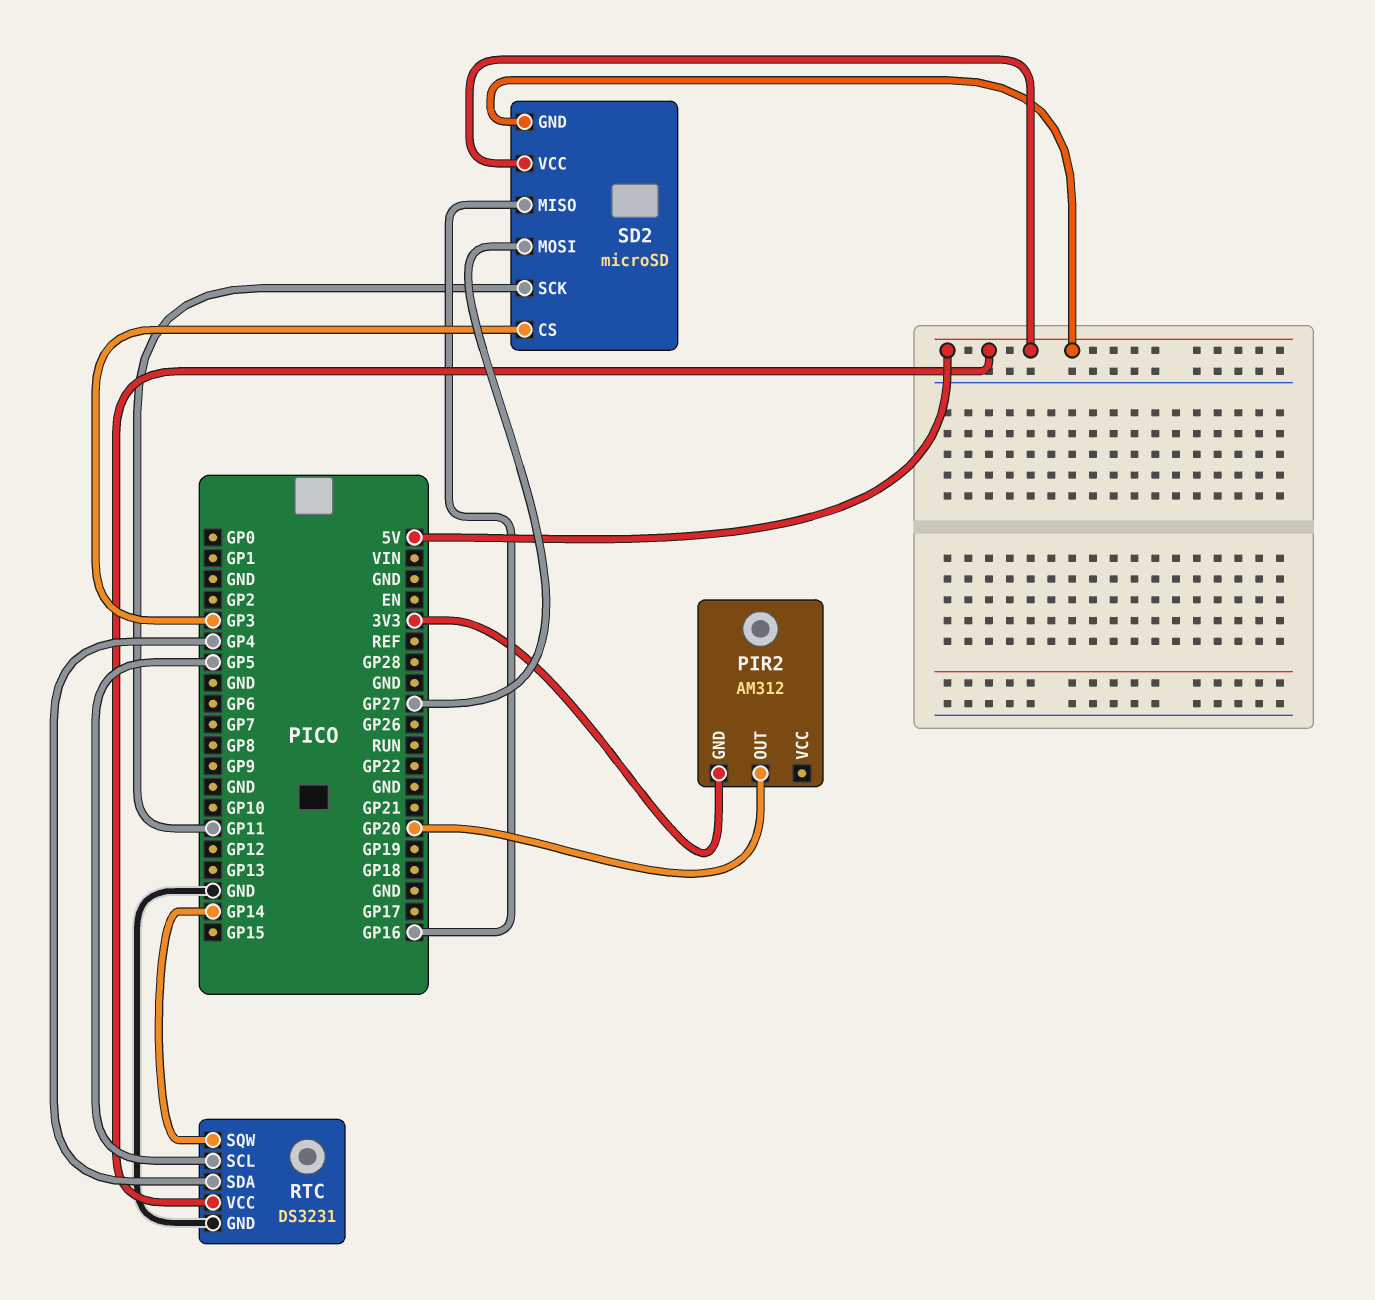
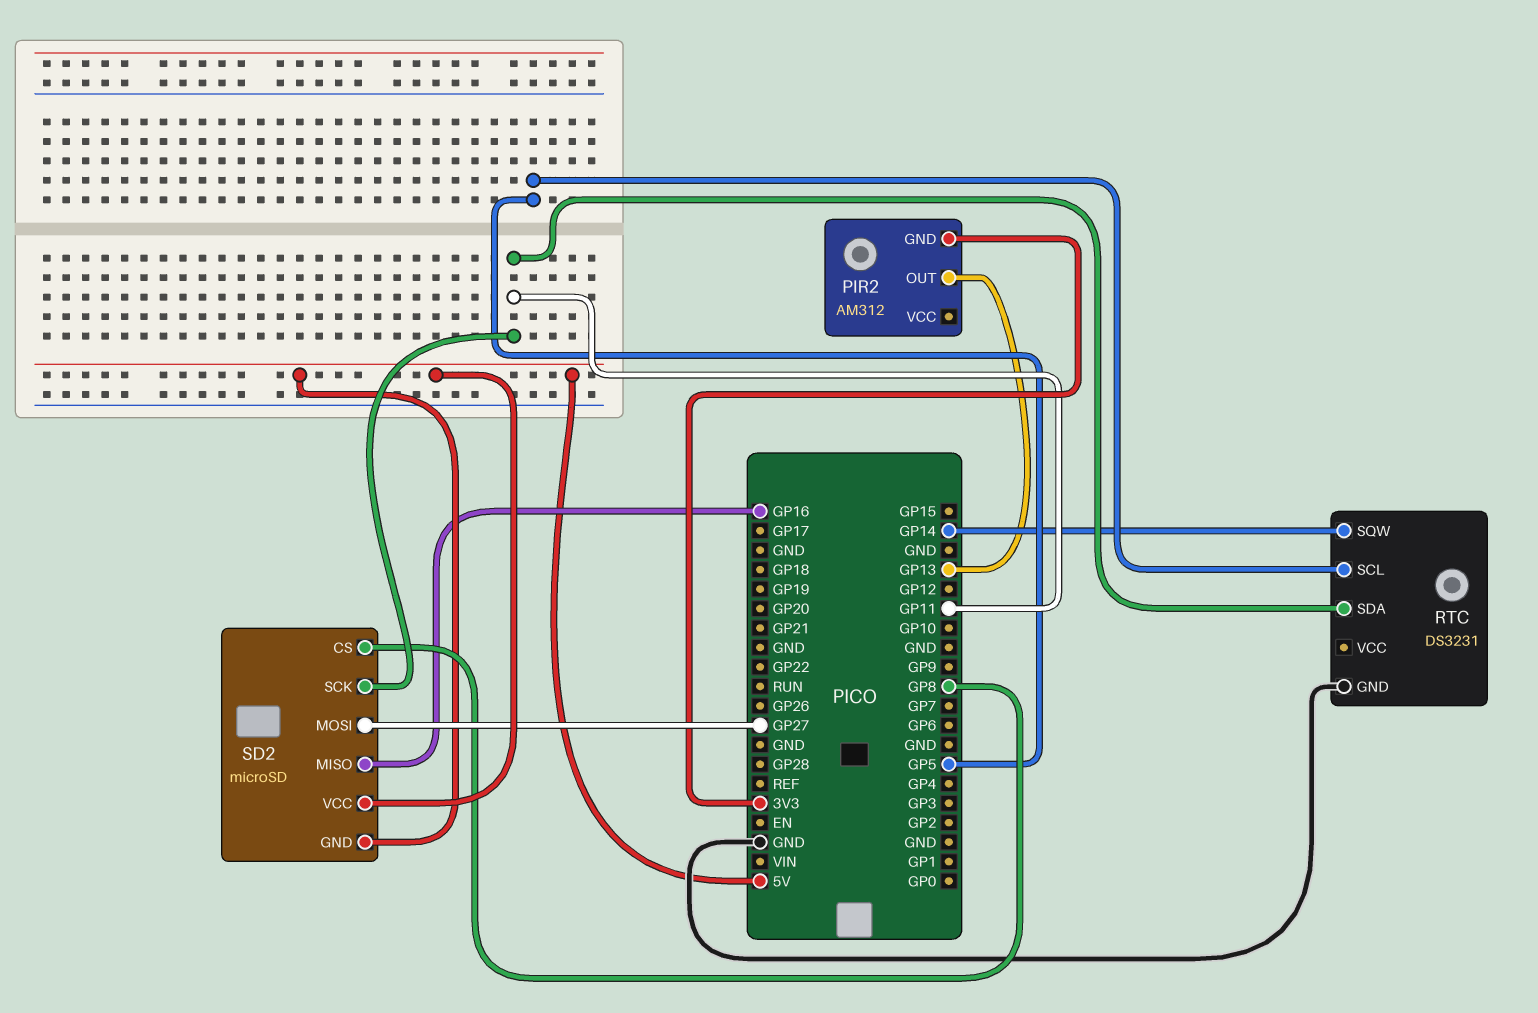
PIR2 pin OUT: GP20 -> GP13
RTC pin SDA: GP4 -> GP11
RTC pin VCC: 5V -> none
SD2 pin CS: GP3 -> GP8

